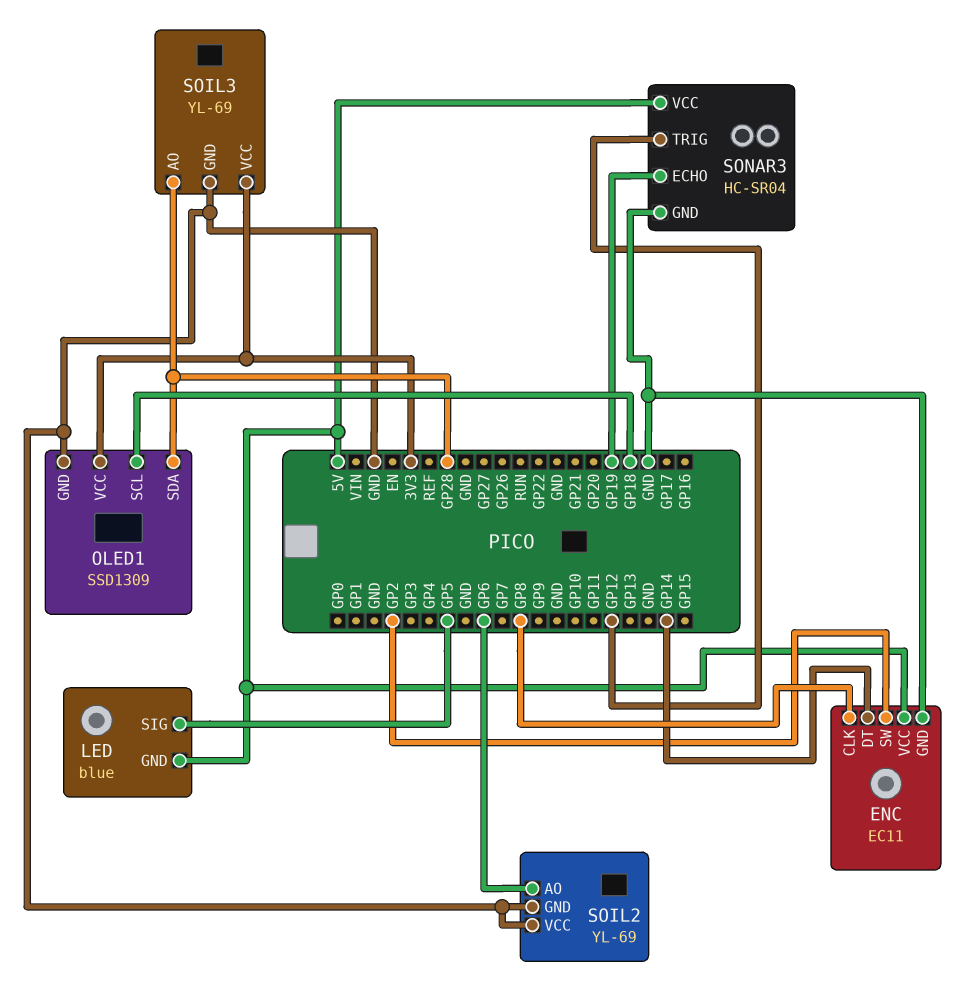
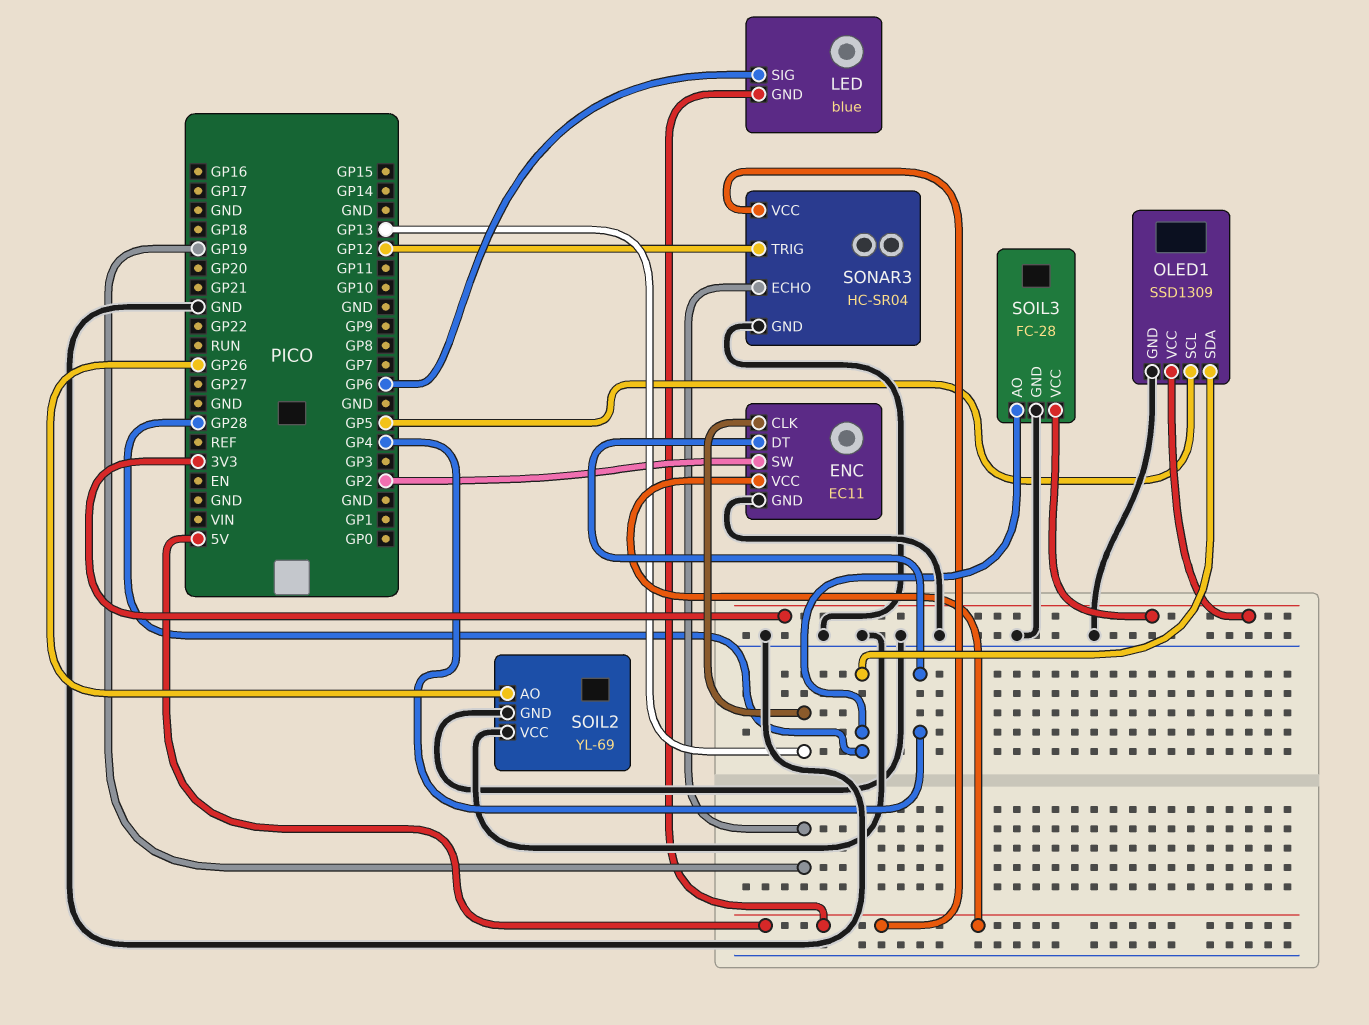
ENC pin CLK: GP8 -> GP13
ENC pin DT: GP14 -> GP4
LED pin SIG: GP5 -> GP6
OLED1 pin SCL: GP18 -> GP5
SOIL2 pin AO: GP6 -> GP26
SOIL3: YL-69 -> FC-28

